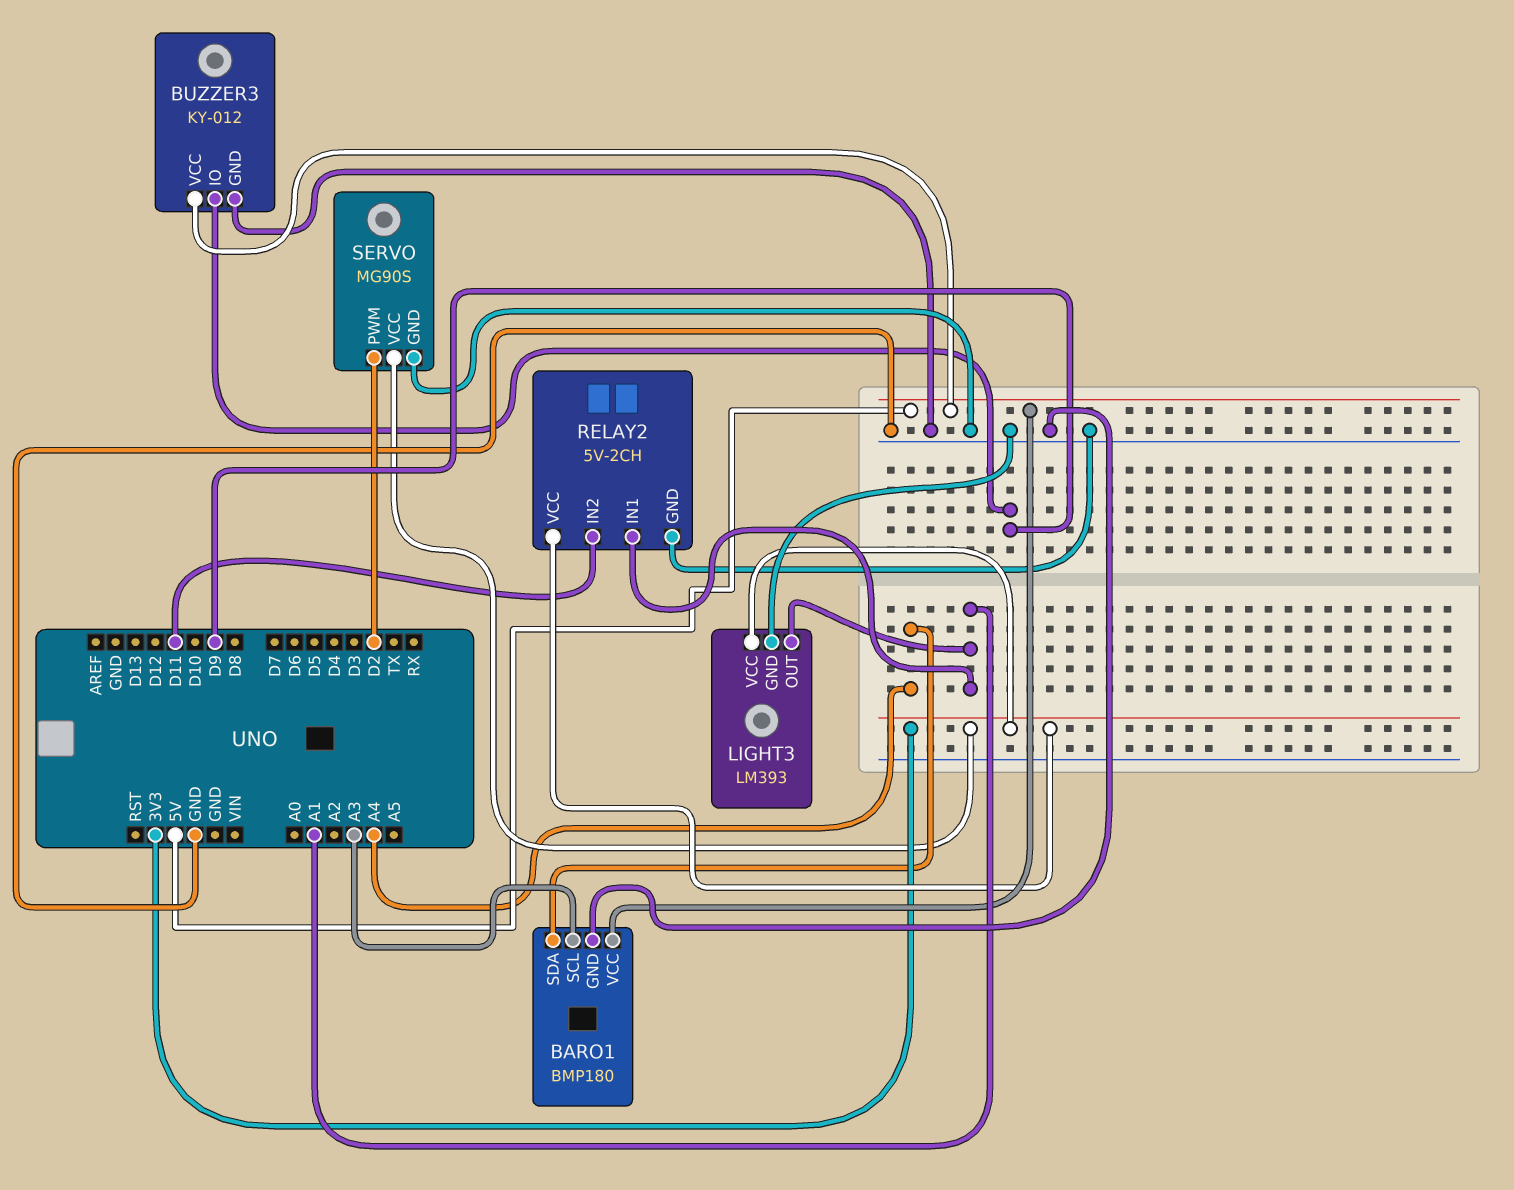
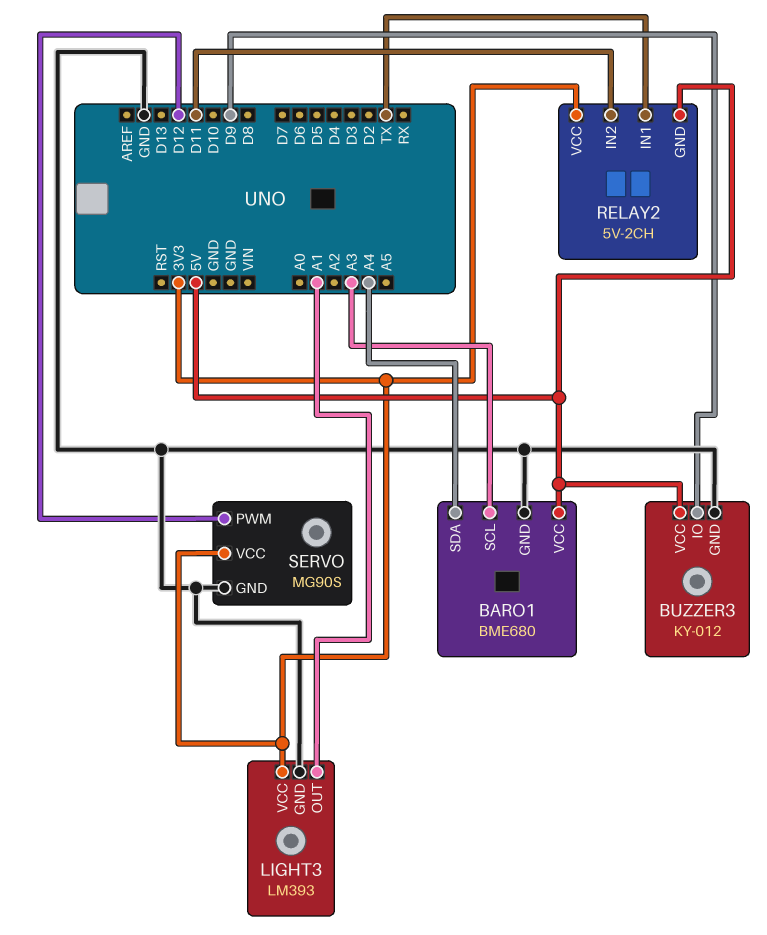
BARO1: BMP180 -> BME680
RELAY2 pin GND: GND -> 5V
RELAY2 pin IN1: A1 -> TX
SERVO pin PWM: D2 -> D12

